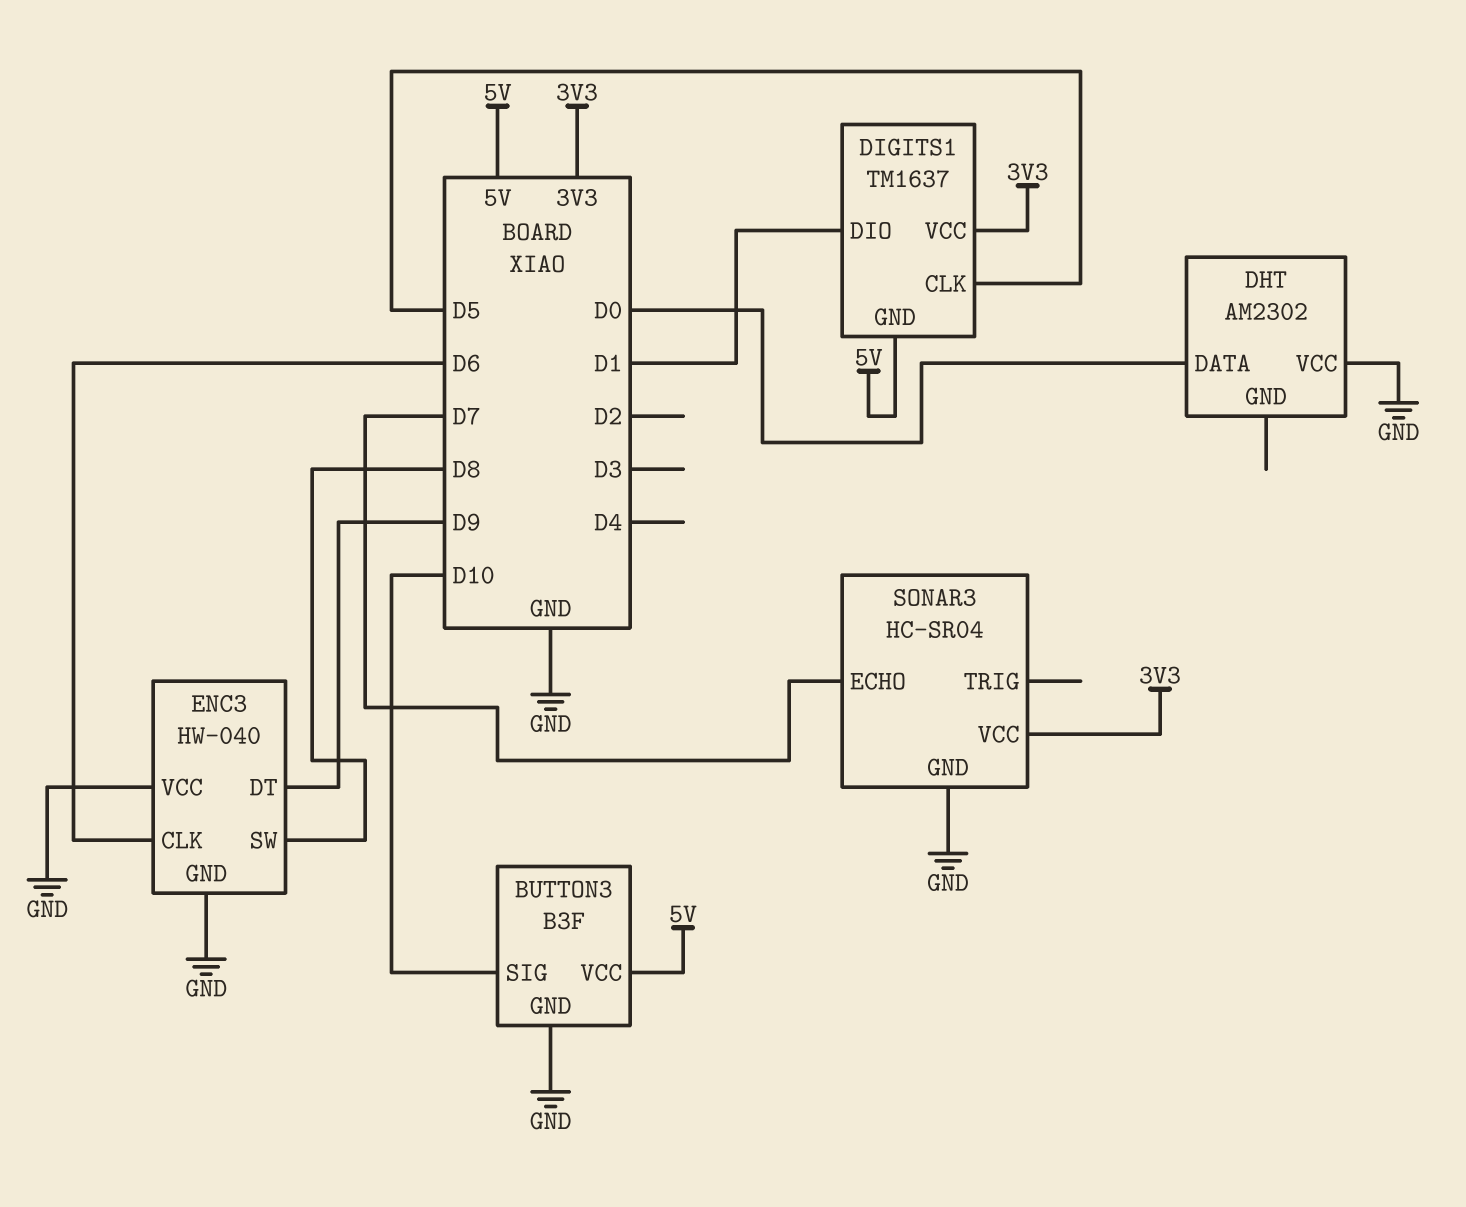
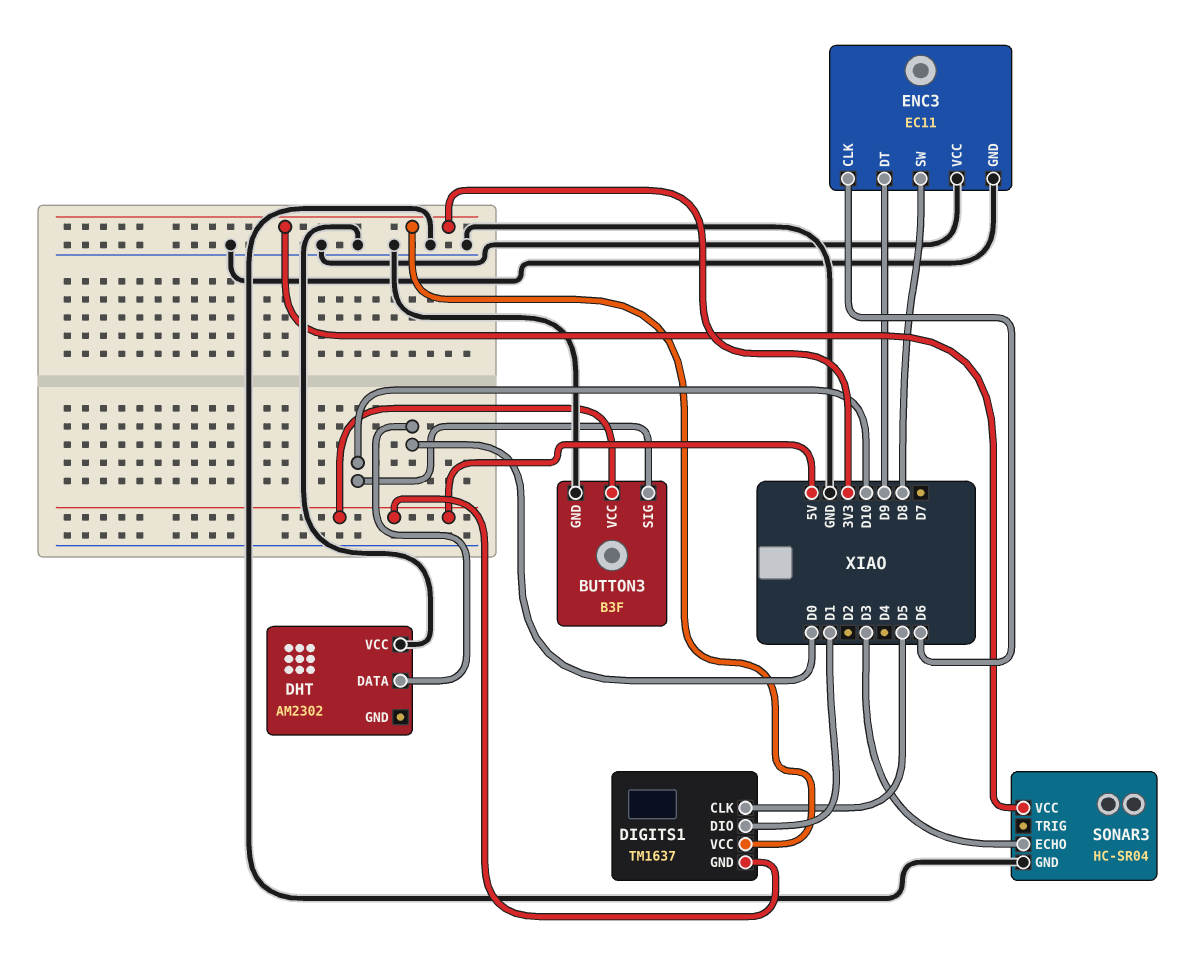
ENC3: HW-040 -> EC11
SONAR3 pin ECHO: D7 -> D3

